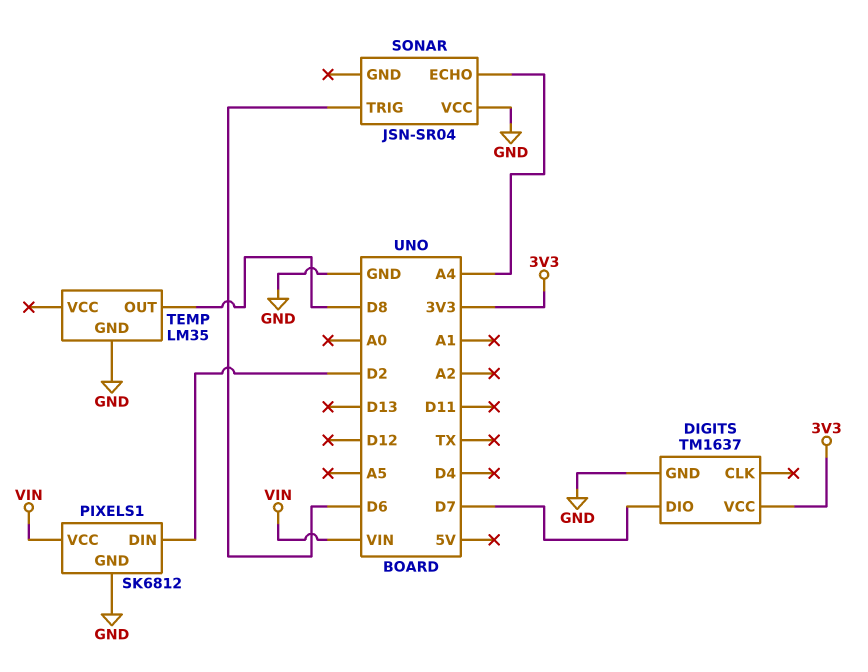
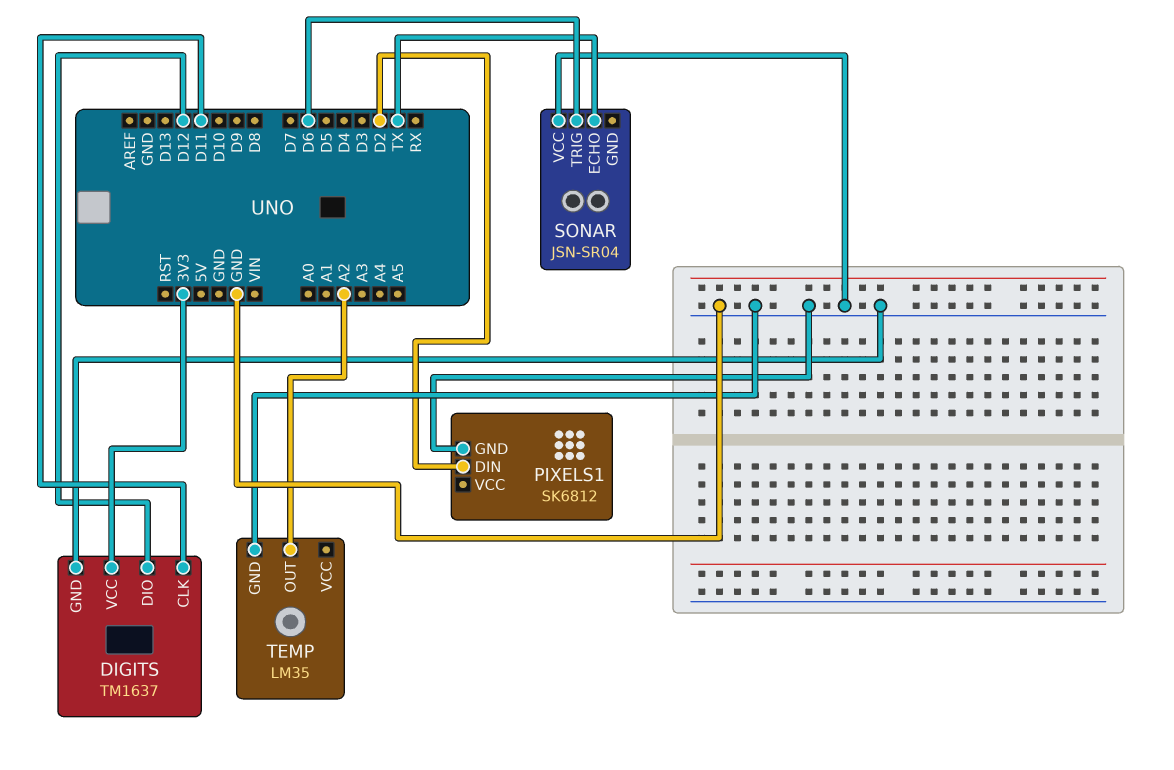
DIGITS pin CLK: none -> D11
DIGITS pin DIO: D7 -> D12
PIXELS1 pin VCC: VIN -> none
SONAR pin ECHO: A4 -> TX
TEMP pin OUT: D8 -> A2

